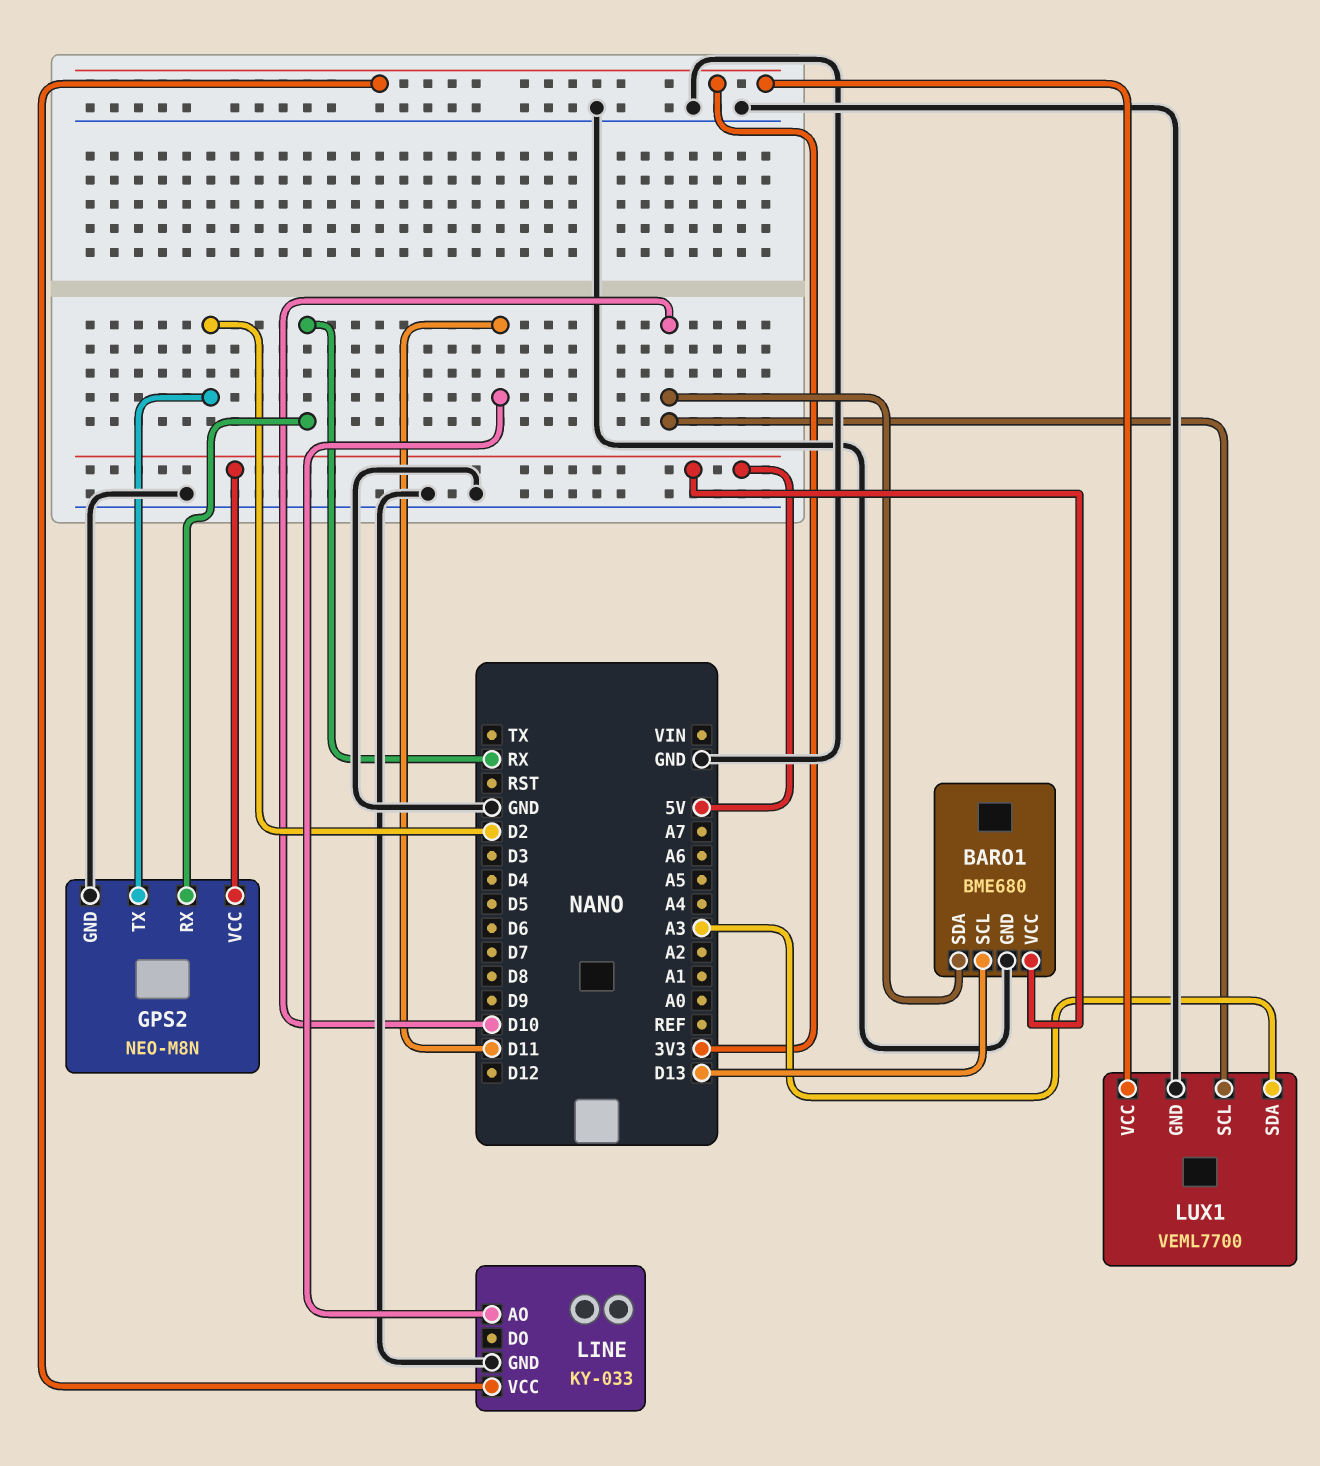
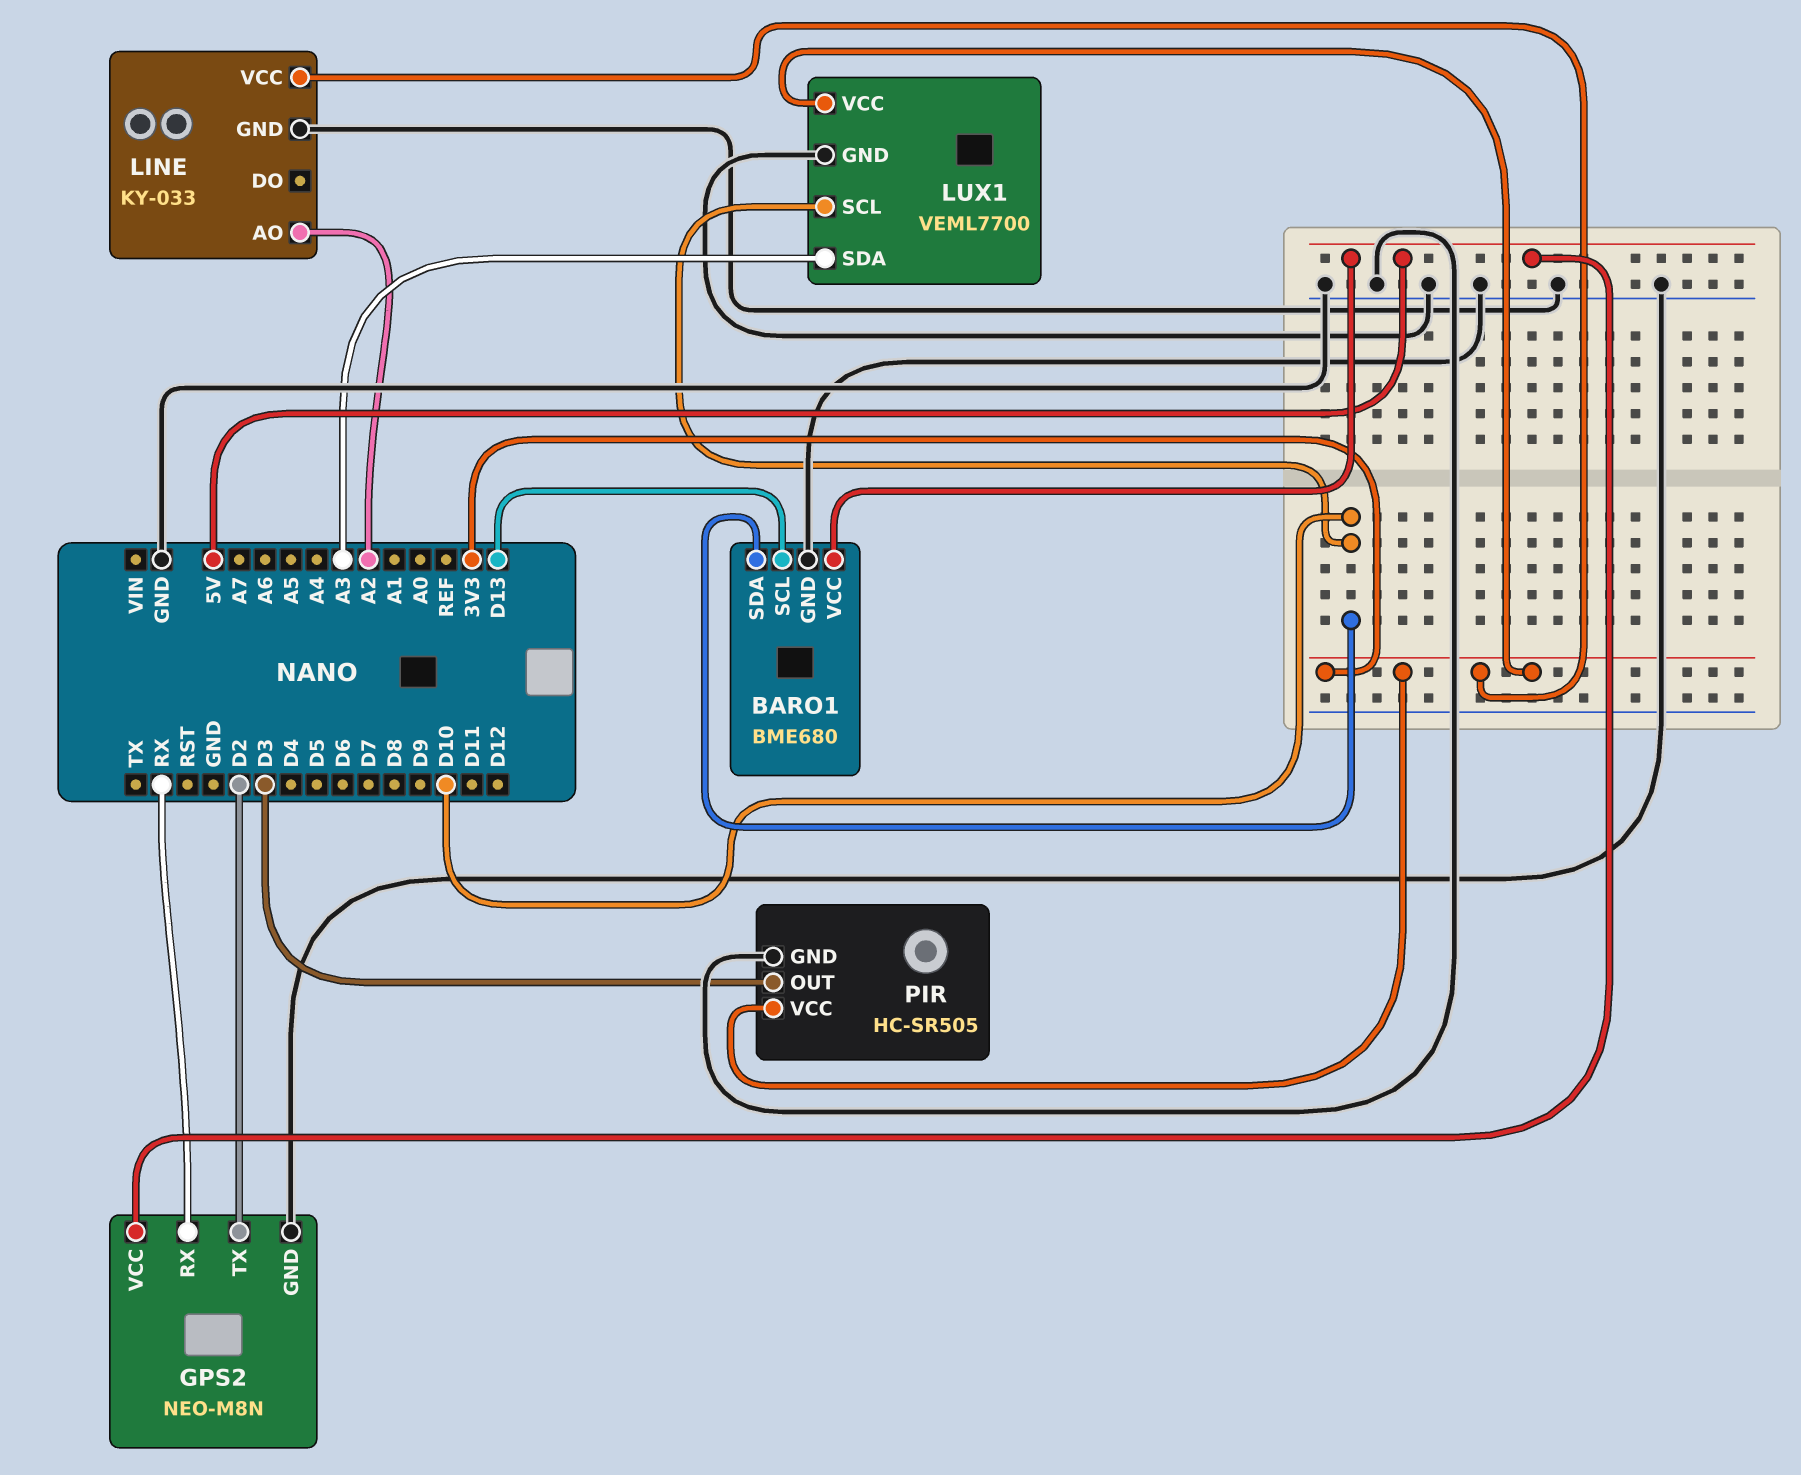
LINE pin AO: D11 -> A2
PIR: none -> HC-SR505
PIR pin GND: none -> GND
PIR pin OUT: none -> D3
PIR pin VCC: none -> 3V3

